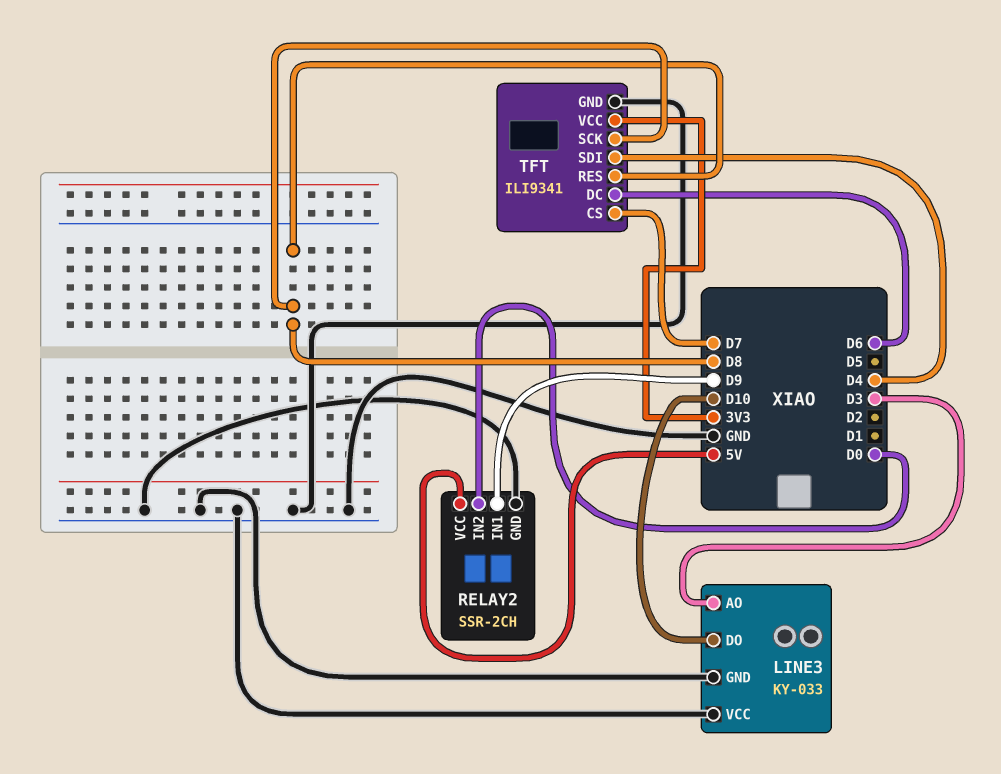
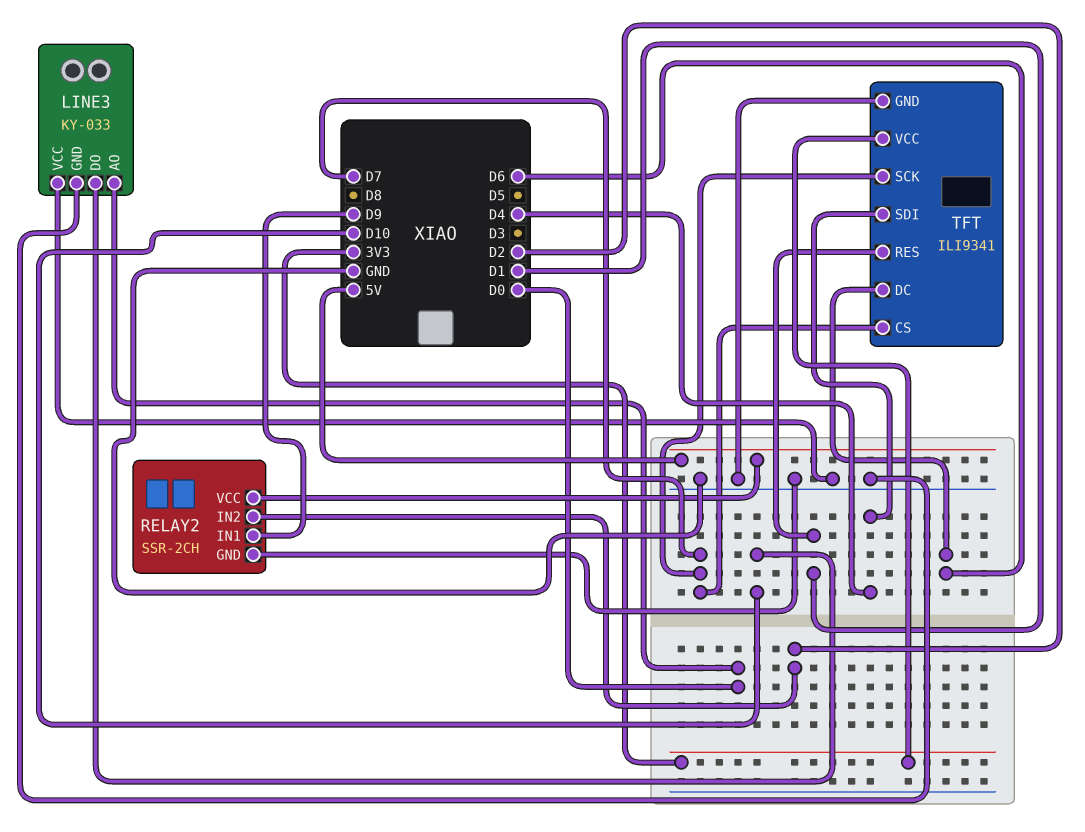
LINE3 pin AO: D3 -> D0
RELAY2 pin IN2: D0 -> D2
TFT pin RES: D8 -> D1
TFT pin SCK: D8 -> D7

